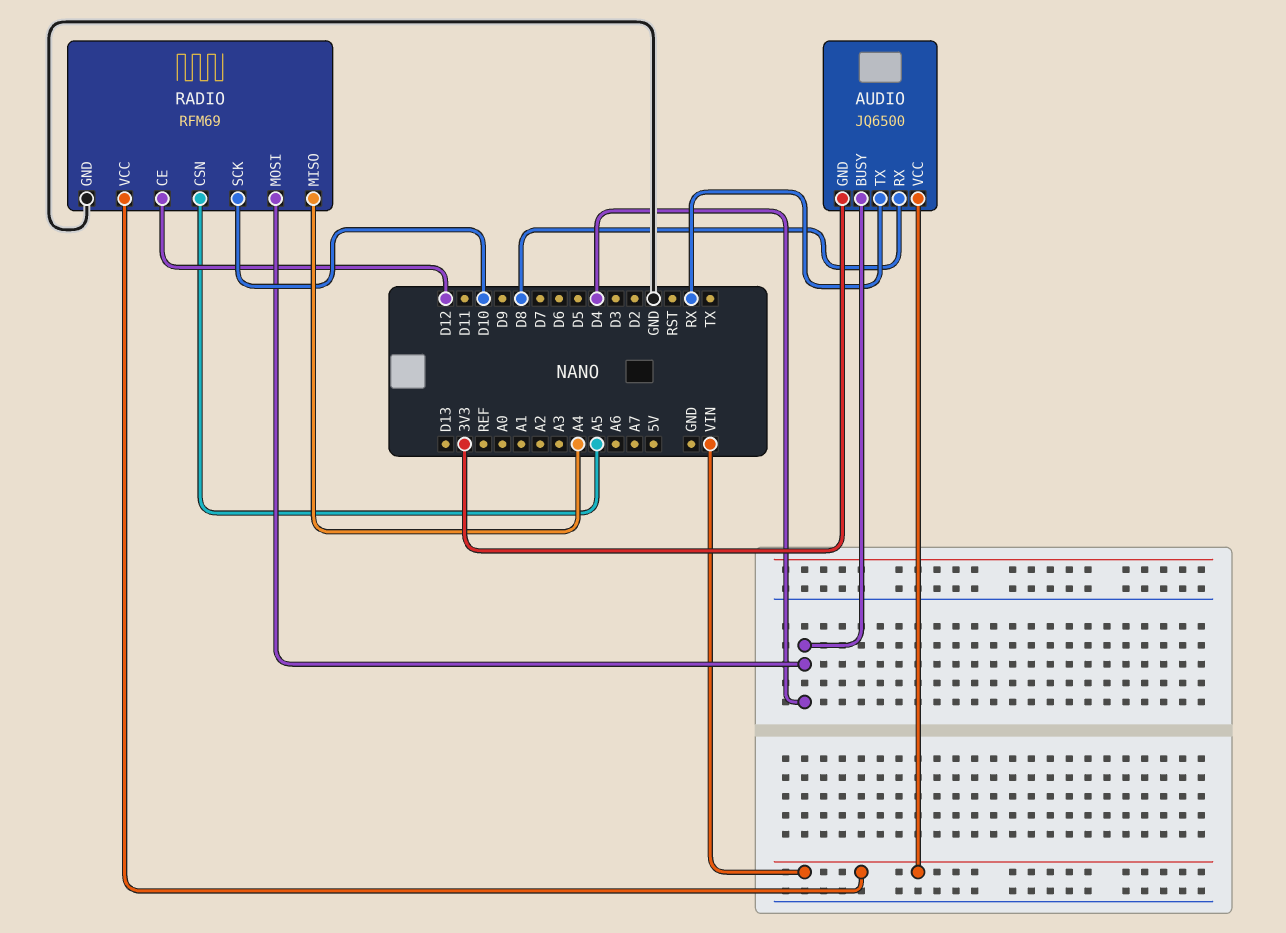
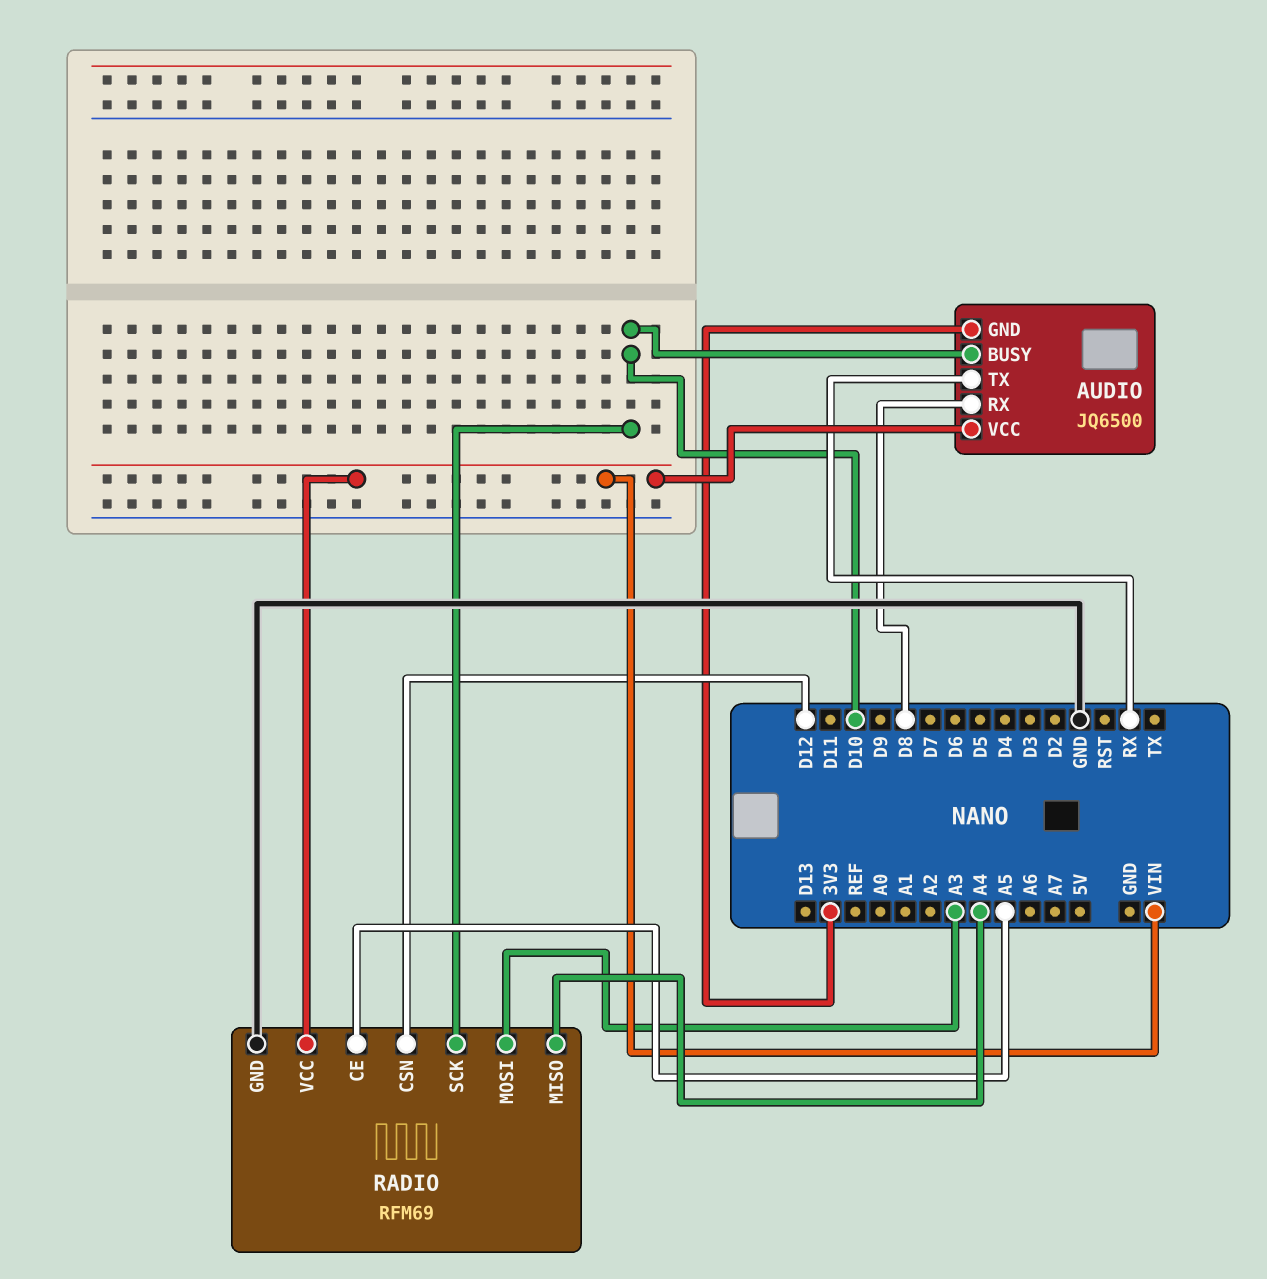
AUDIO pin BUSY: D4 -> D10
RADIO pin CE: D12 -> A5
RADIO pin CSN: A5 -> D12
RADIO pin MOSI: D4 -> A3

